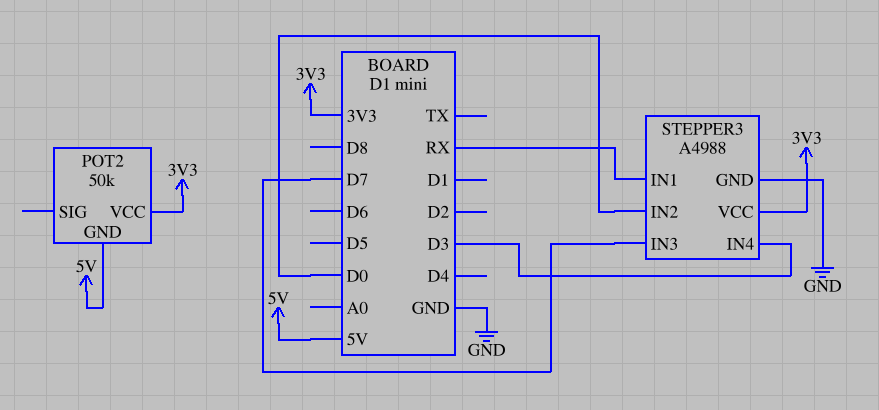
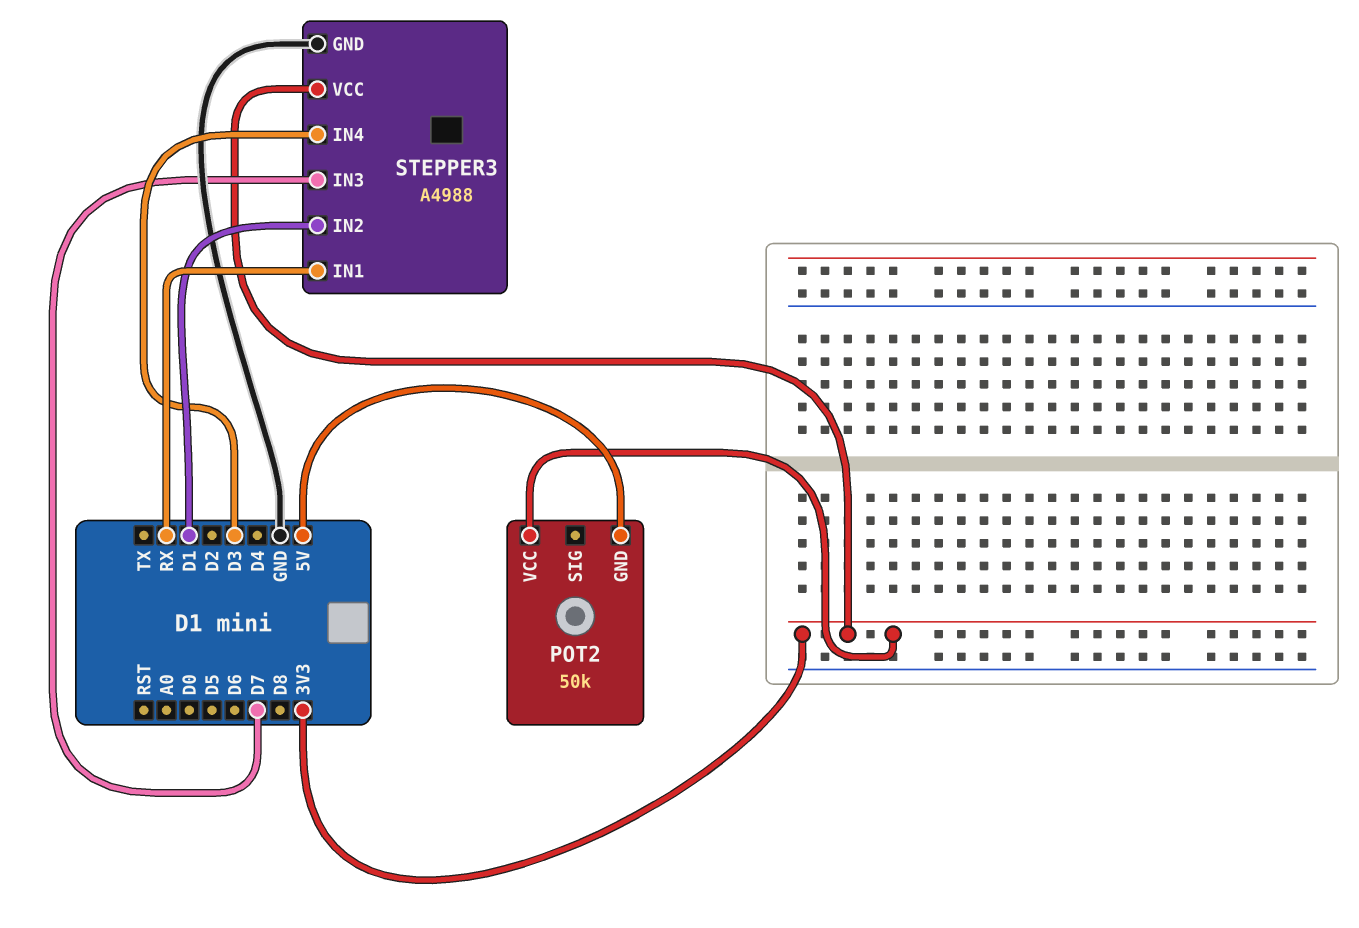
STEPPER3 pin IN2: D0 -> D1

